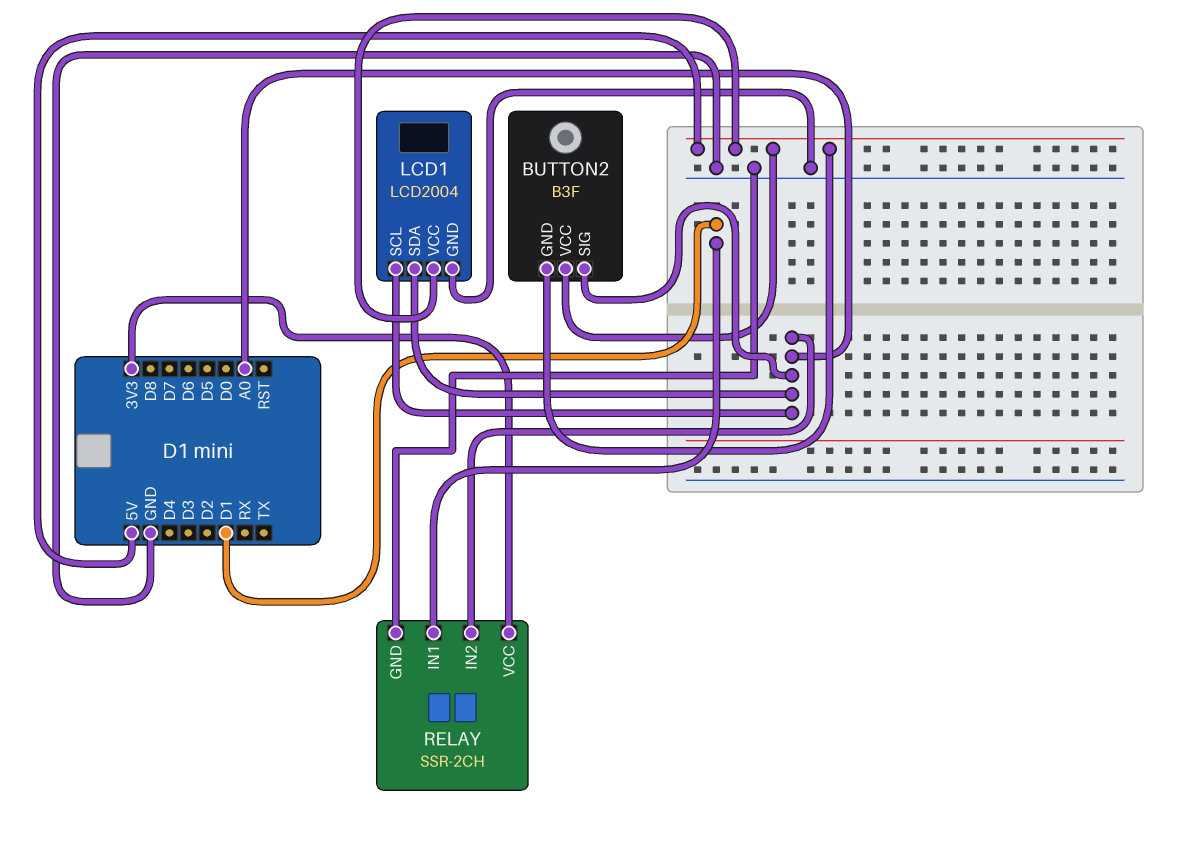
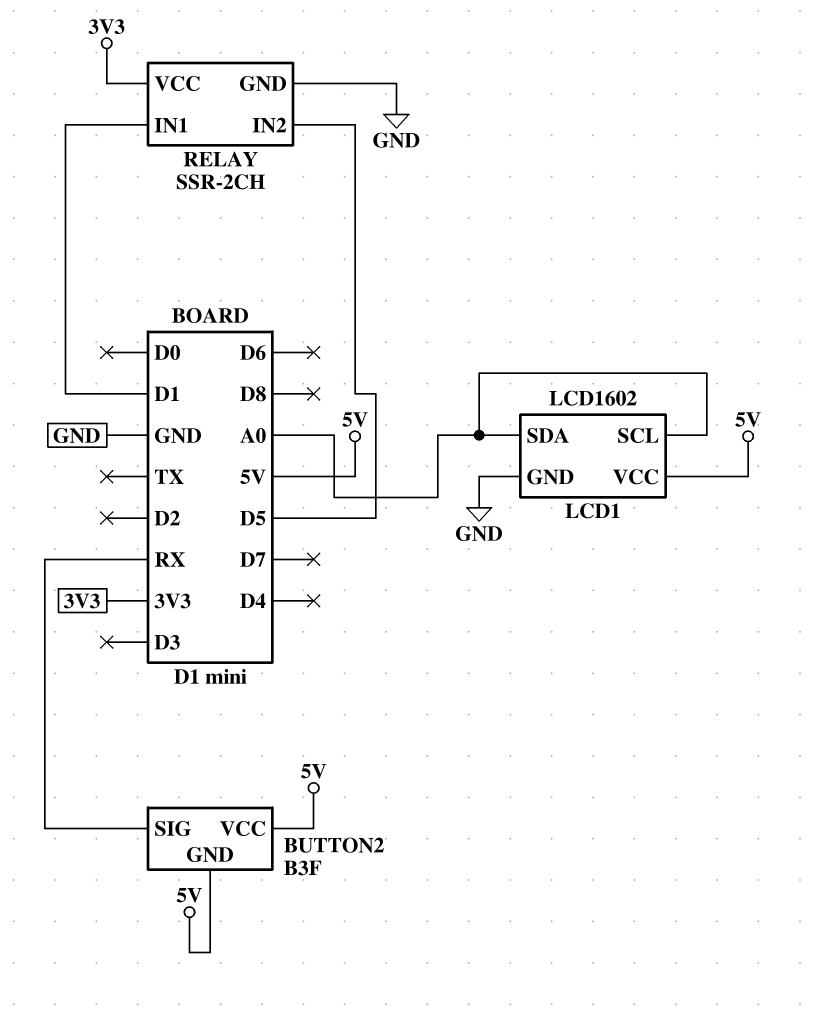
BUTTON2 pin SIG: A0 -> RX
LCD1: LCD2004 -> LCD1602
RELAY pin IN2: A0 -> D5

